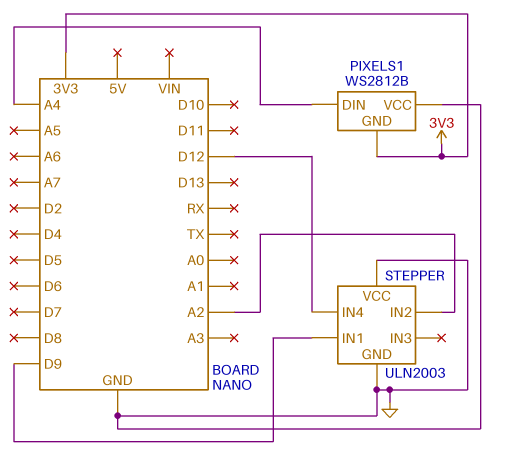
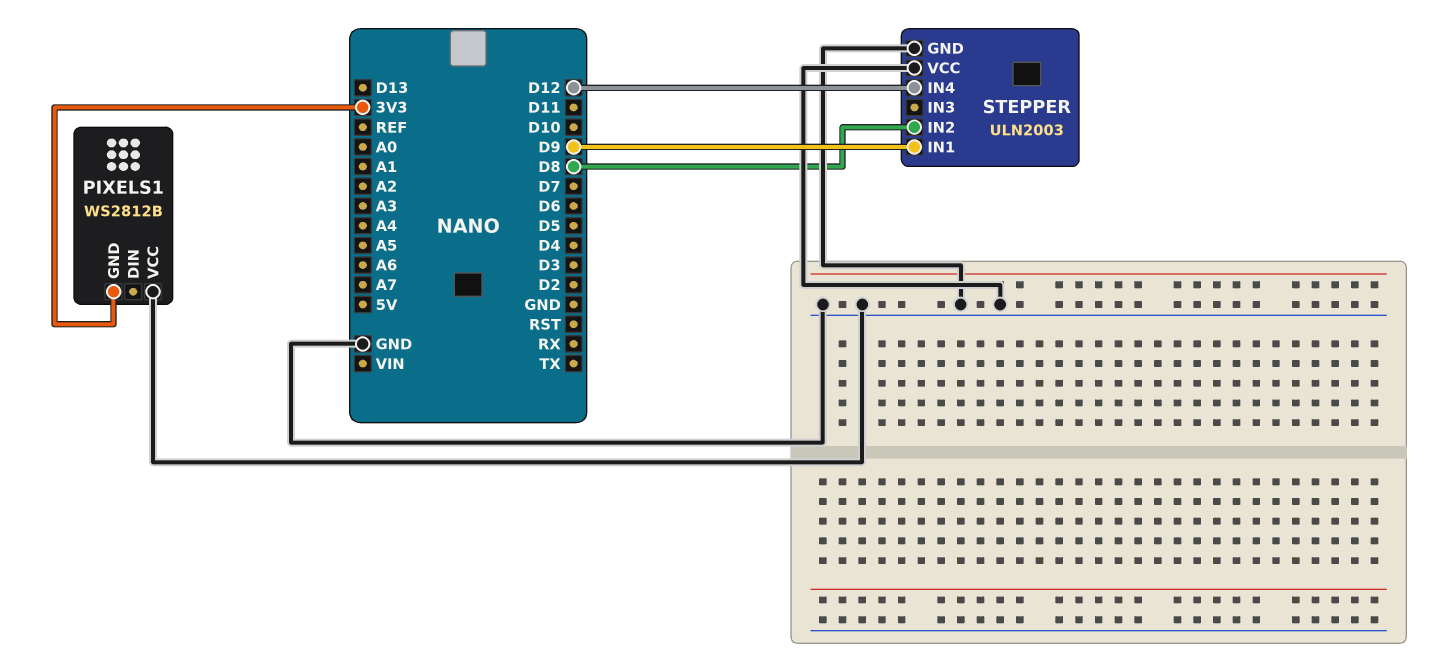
PIXELS1 pin DIN: A4 -> none
STEPPER pin IN2: A2 -> D8

